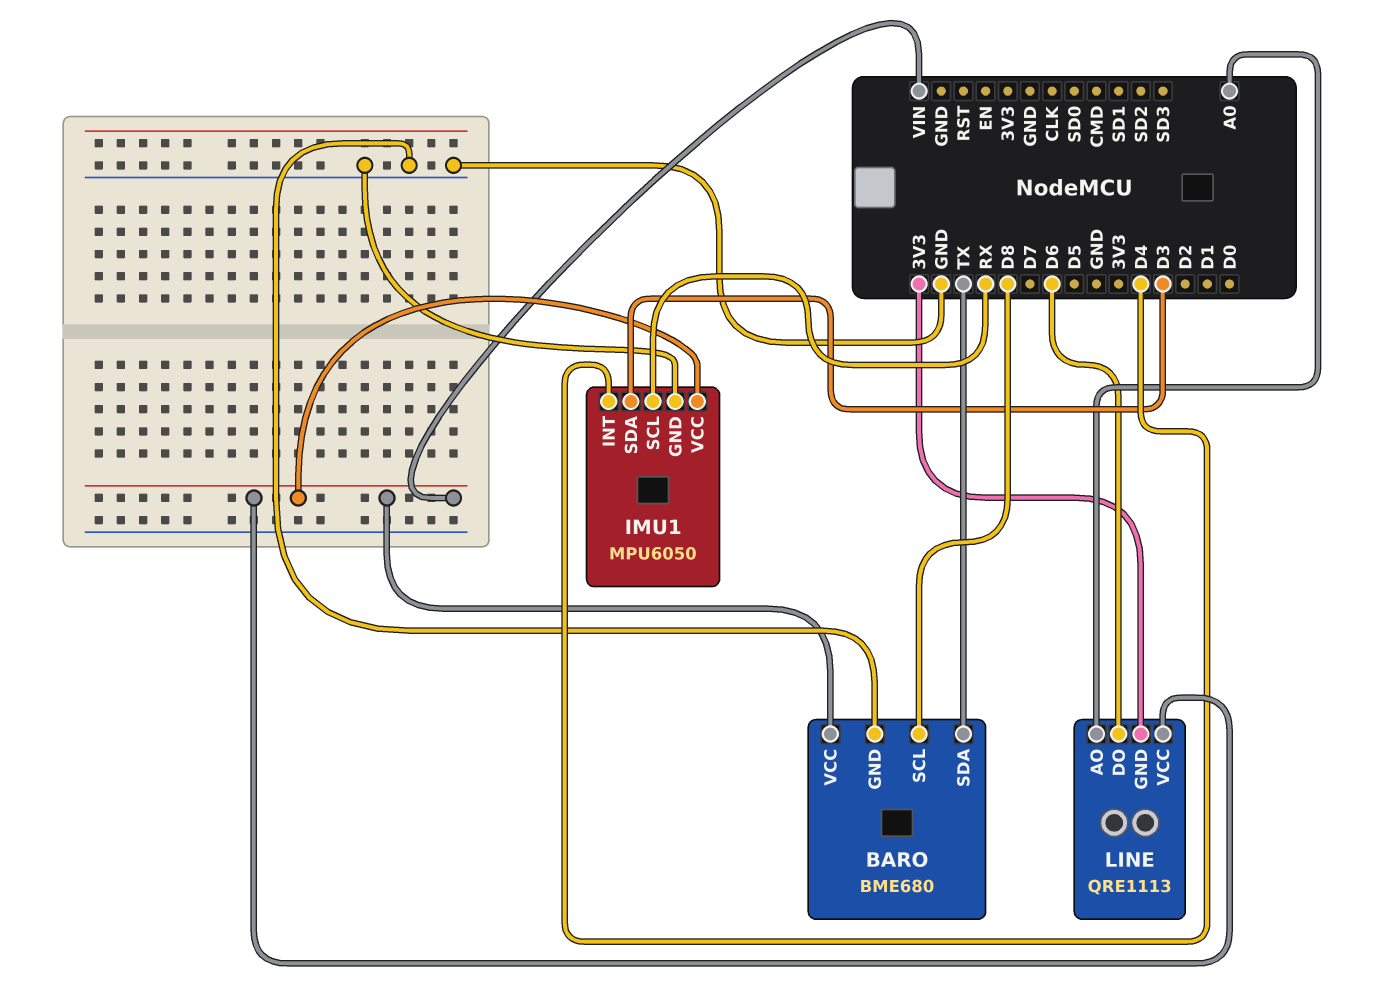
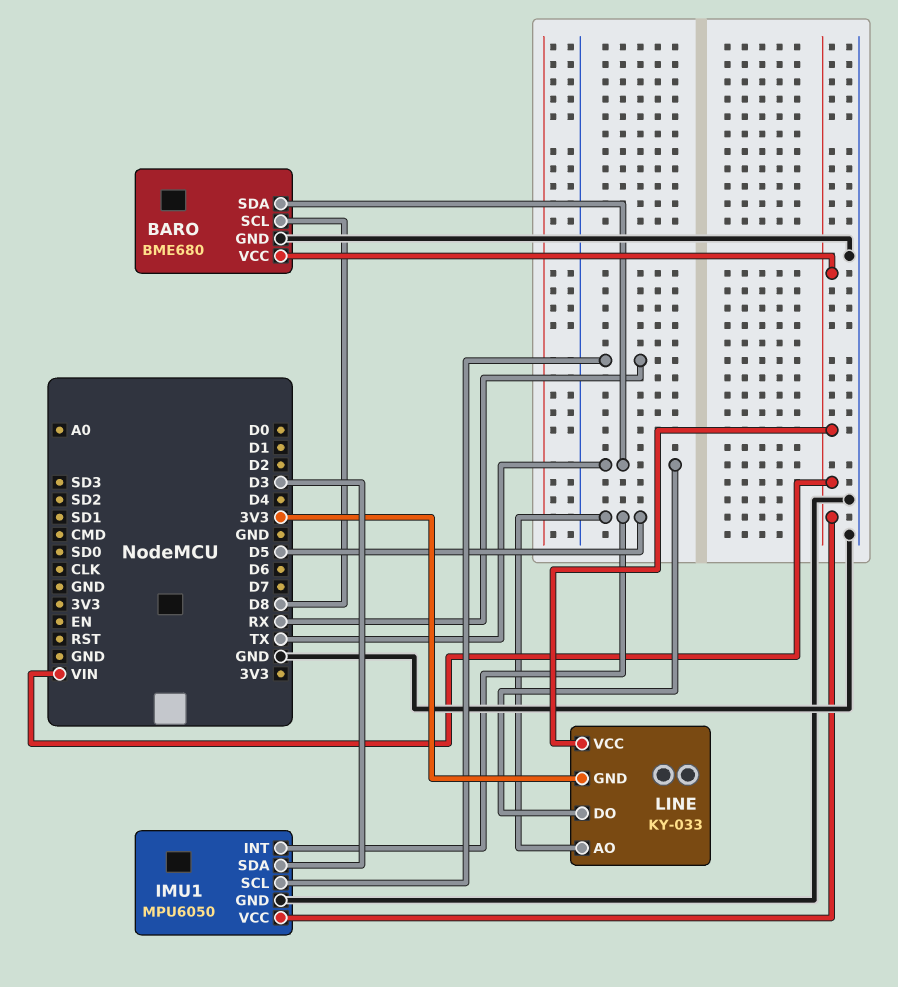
IMU1 pin INT: D4 -> D5
LINE: QRE1113 -> KY-033
LINE pin AO: A0 -> D5
LINE pin DO: D6 -> TX

